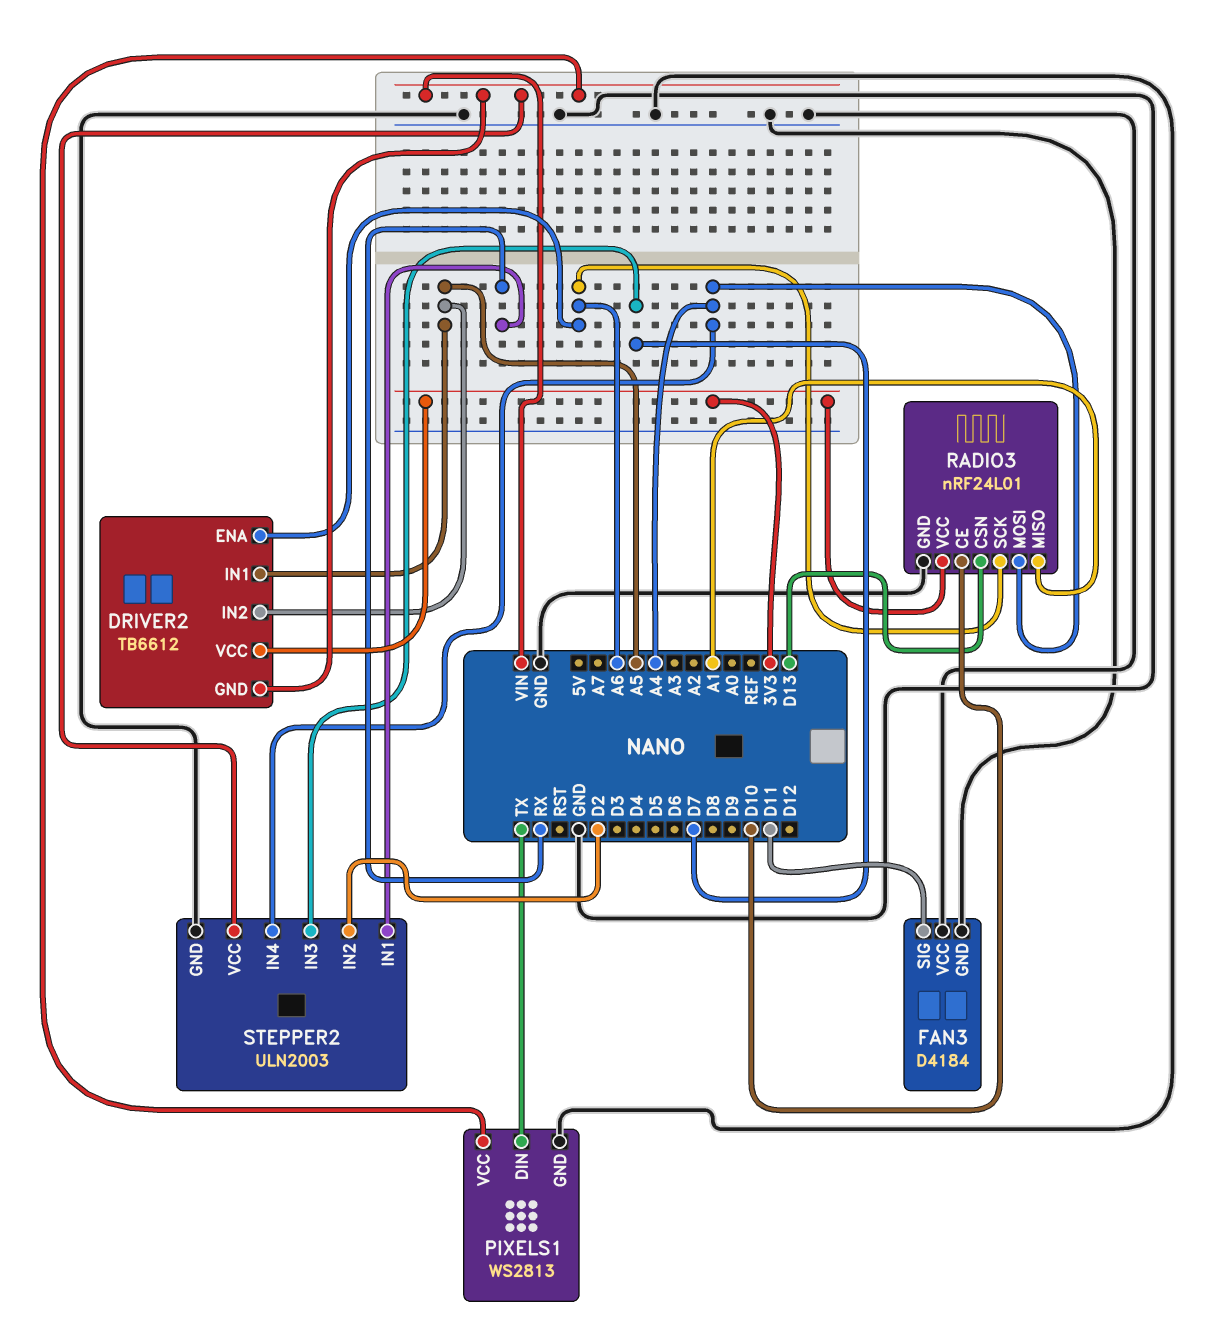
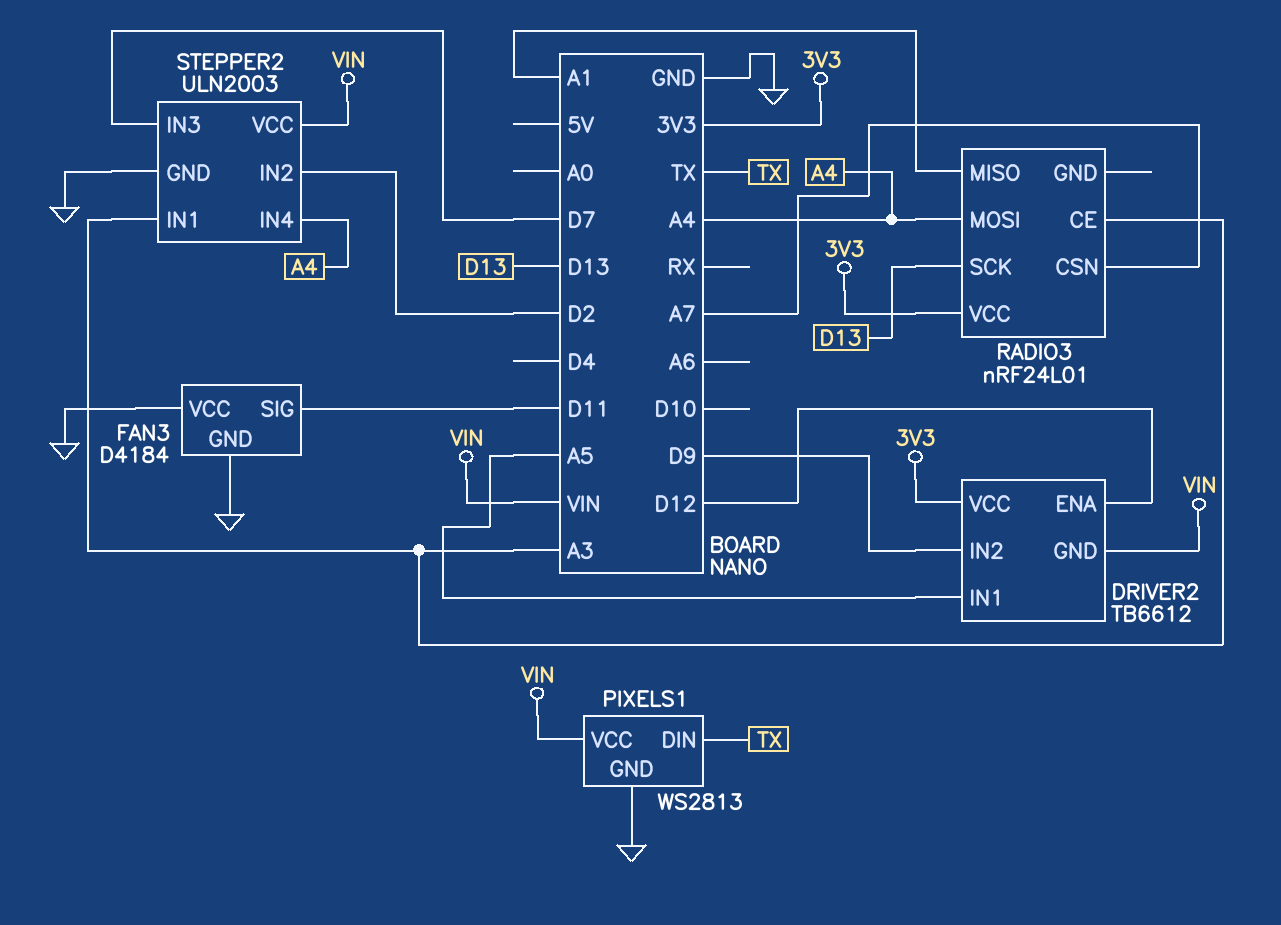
DRIVER2 pin ENA: A6 -> D12
DRIVER2 pin IN2: A5 -> D9
RADIO3 pin CE: D10 -> A3
RADIO3 pin CSN: D13 -> A7
RADIO3 pin GND: GND -> none
RADIO3 pin SCK: A6 -> D13
STEPPER2 pin IN1: RX -> A3

